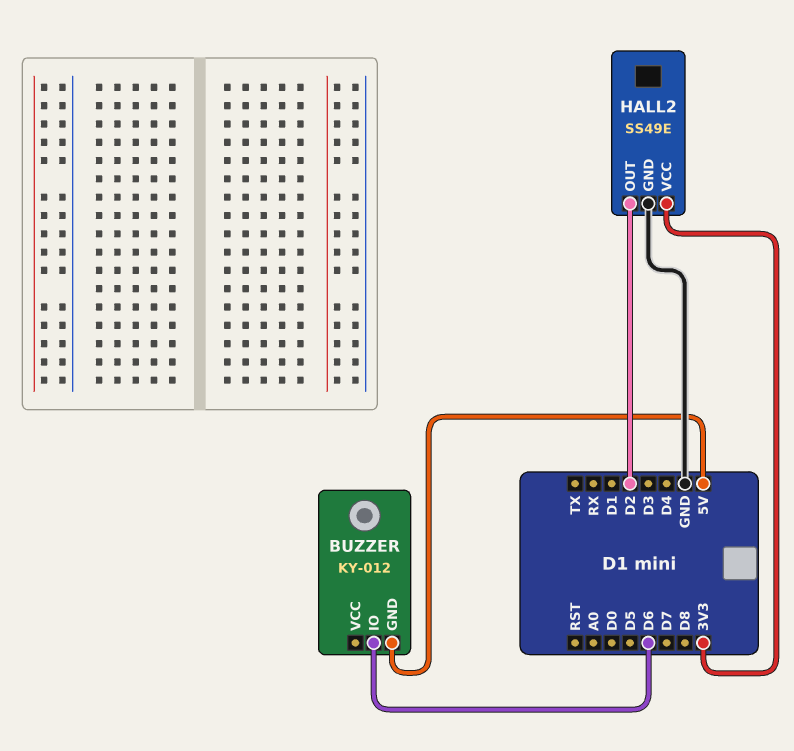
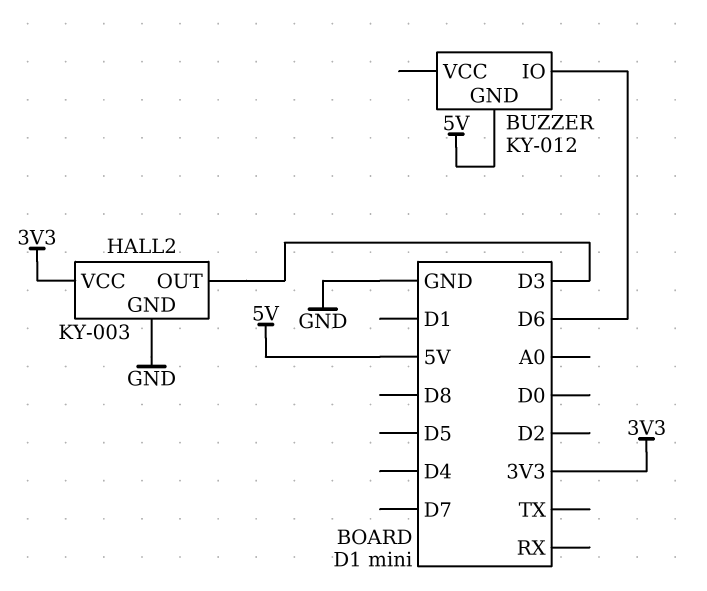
HALL2: SS49E -> KY-003
HALL2 pin OUT: D2 -> D3

